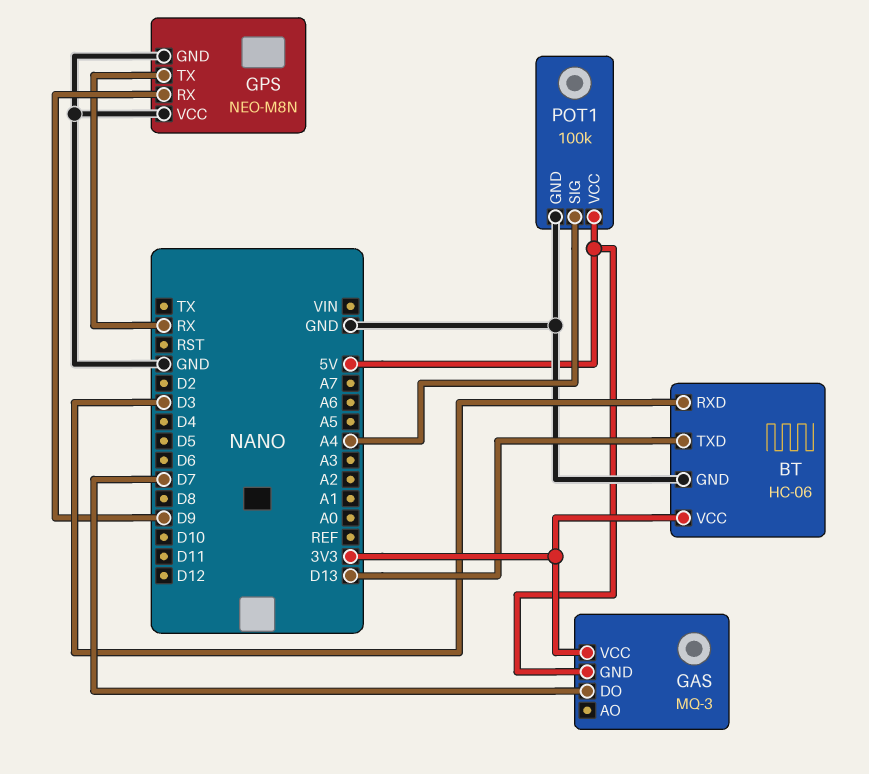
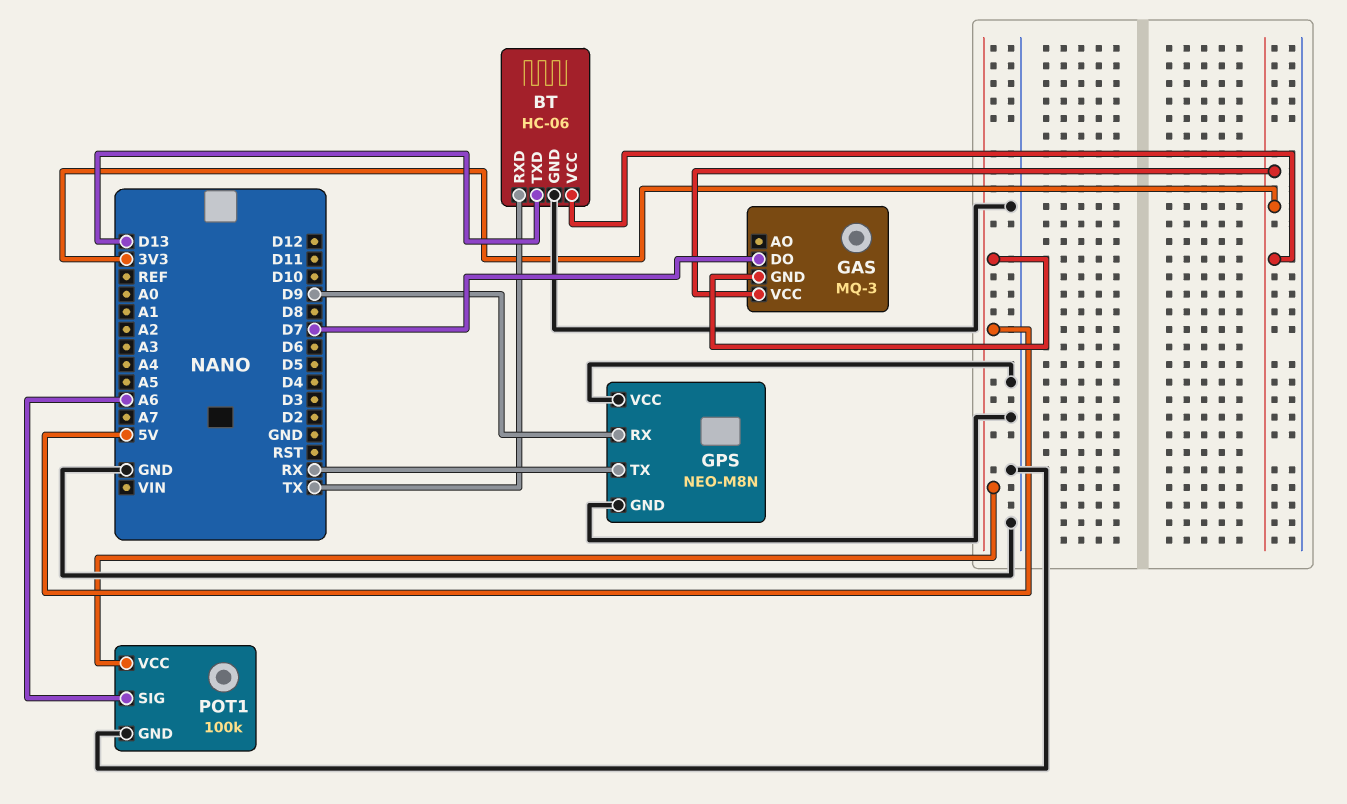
BT pin RXD: D3 -> TX
POT1 pin SIG: A4 -> A6

